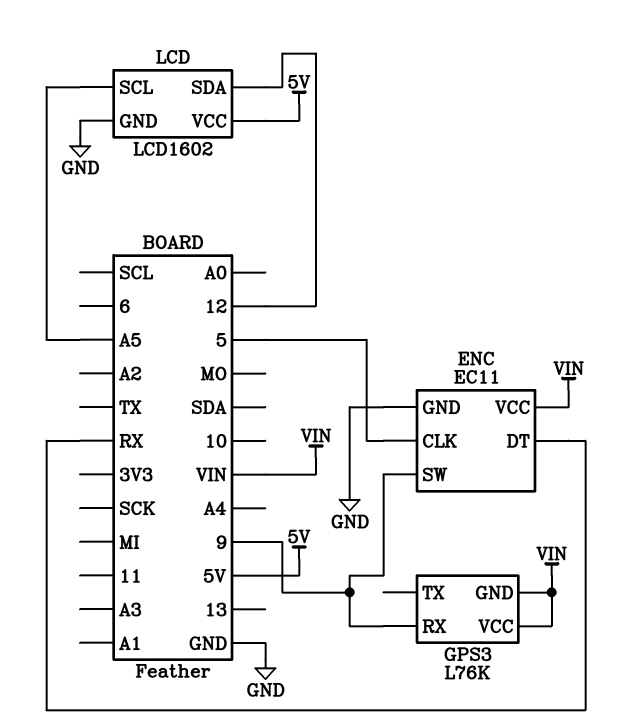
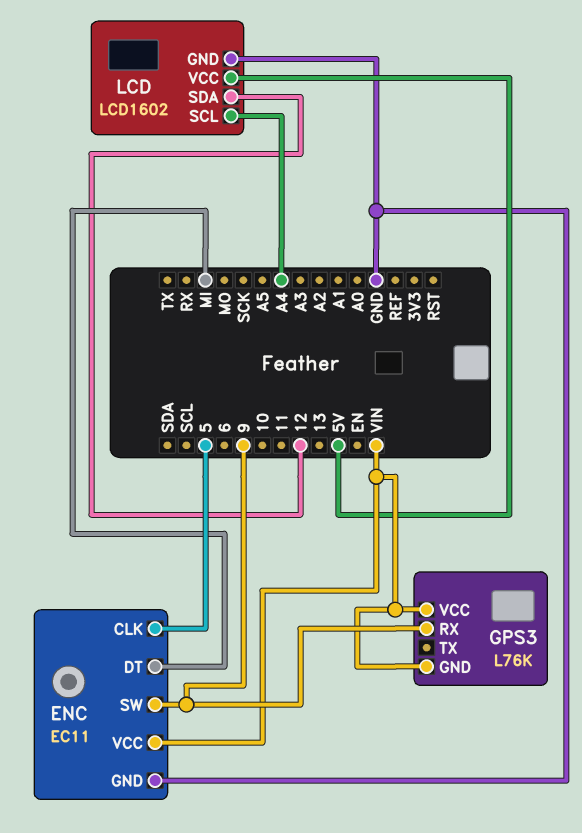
ENC pin DT: RX -> MI
LCD pin SCL: A5 -> A4

